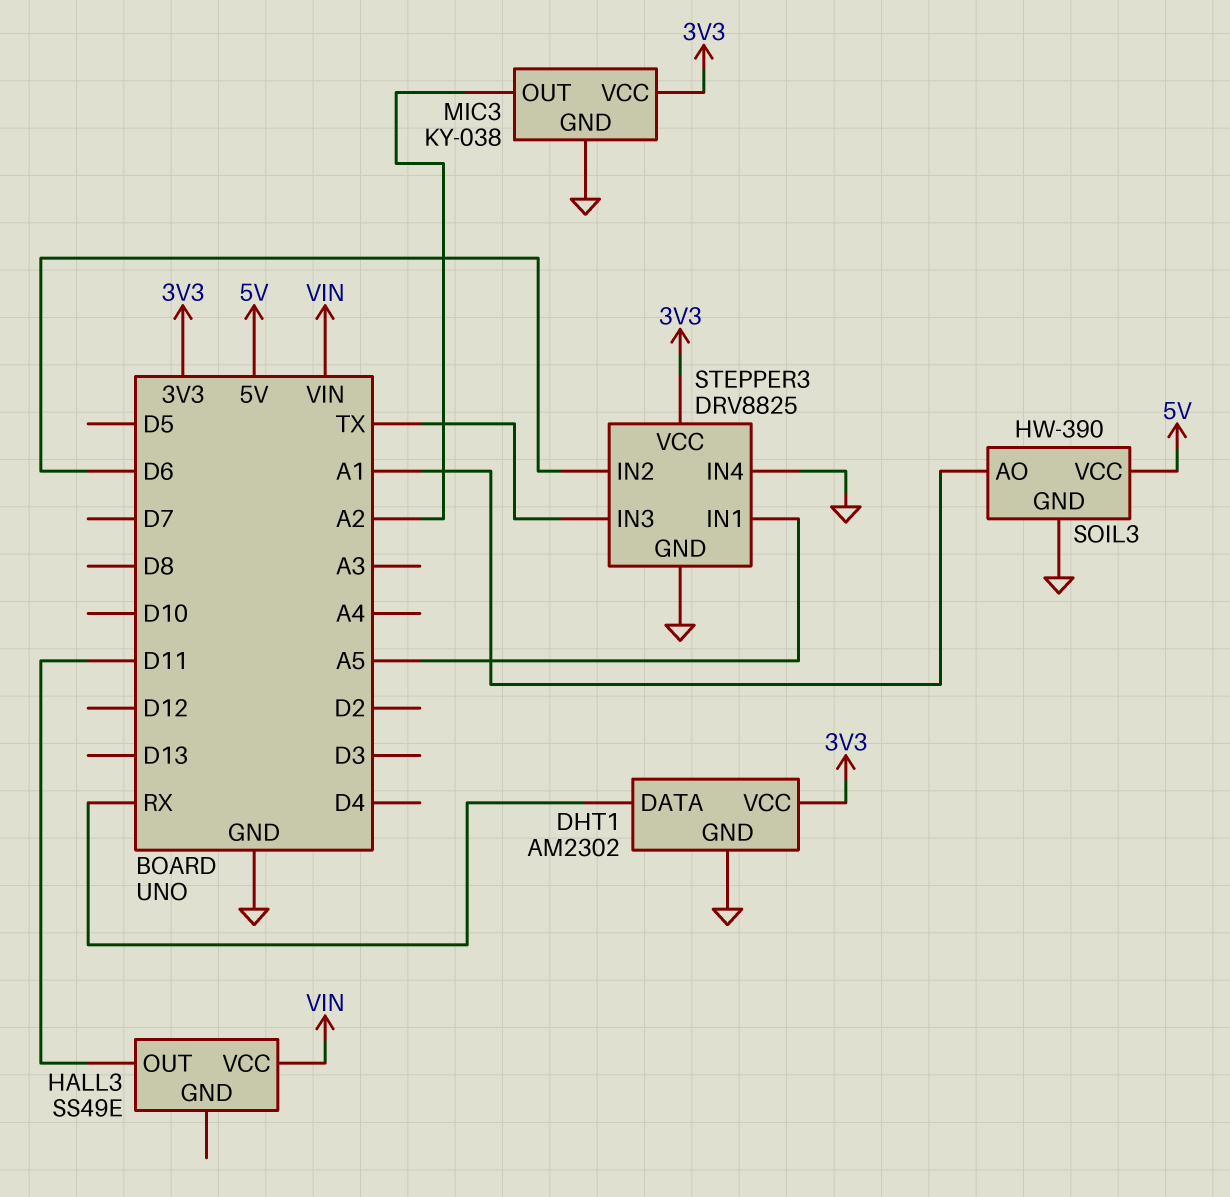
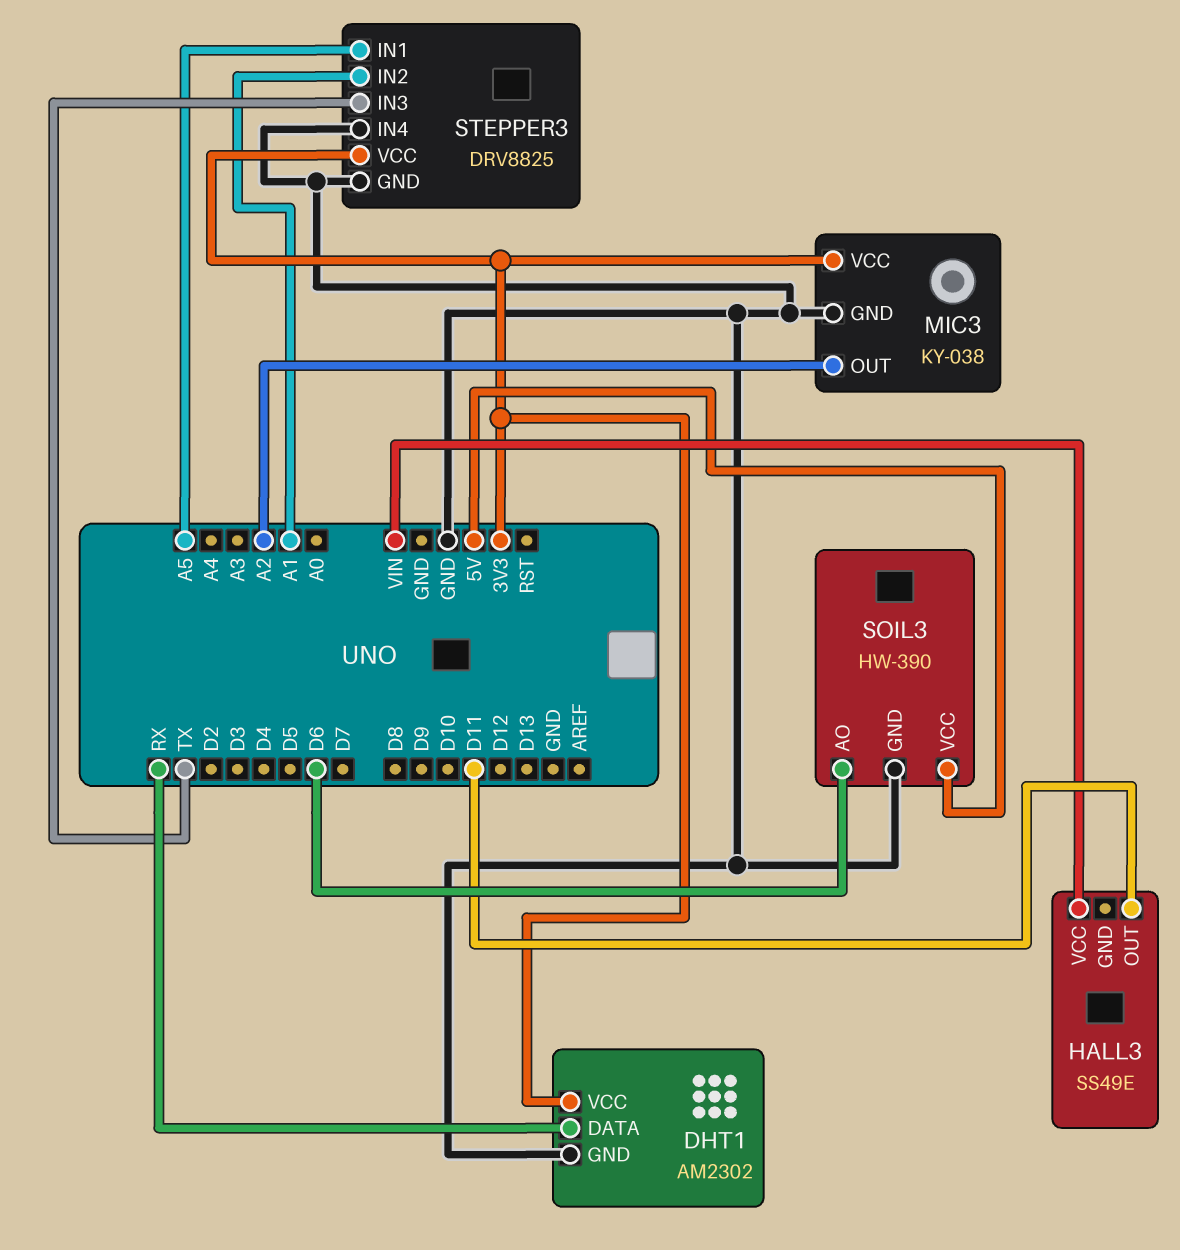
SOIL3 pin AO: A1 -> D6
STEPPER3 pin IN2: D6 -> A1

